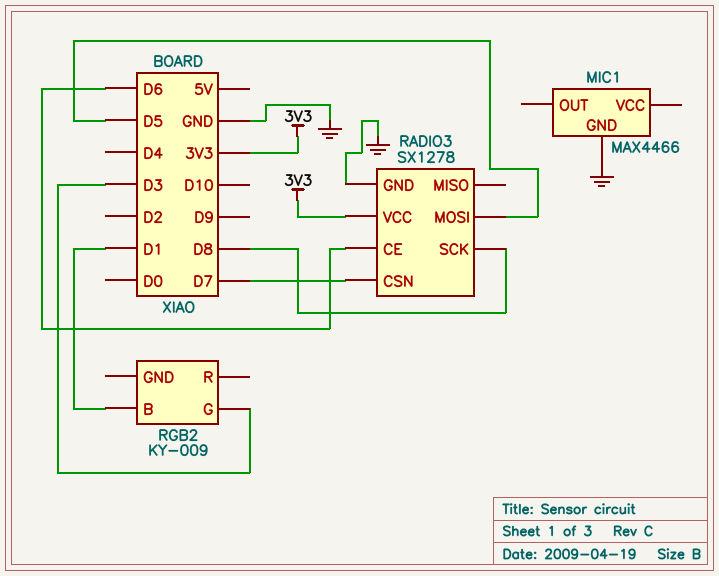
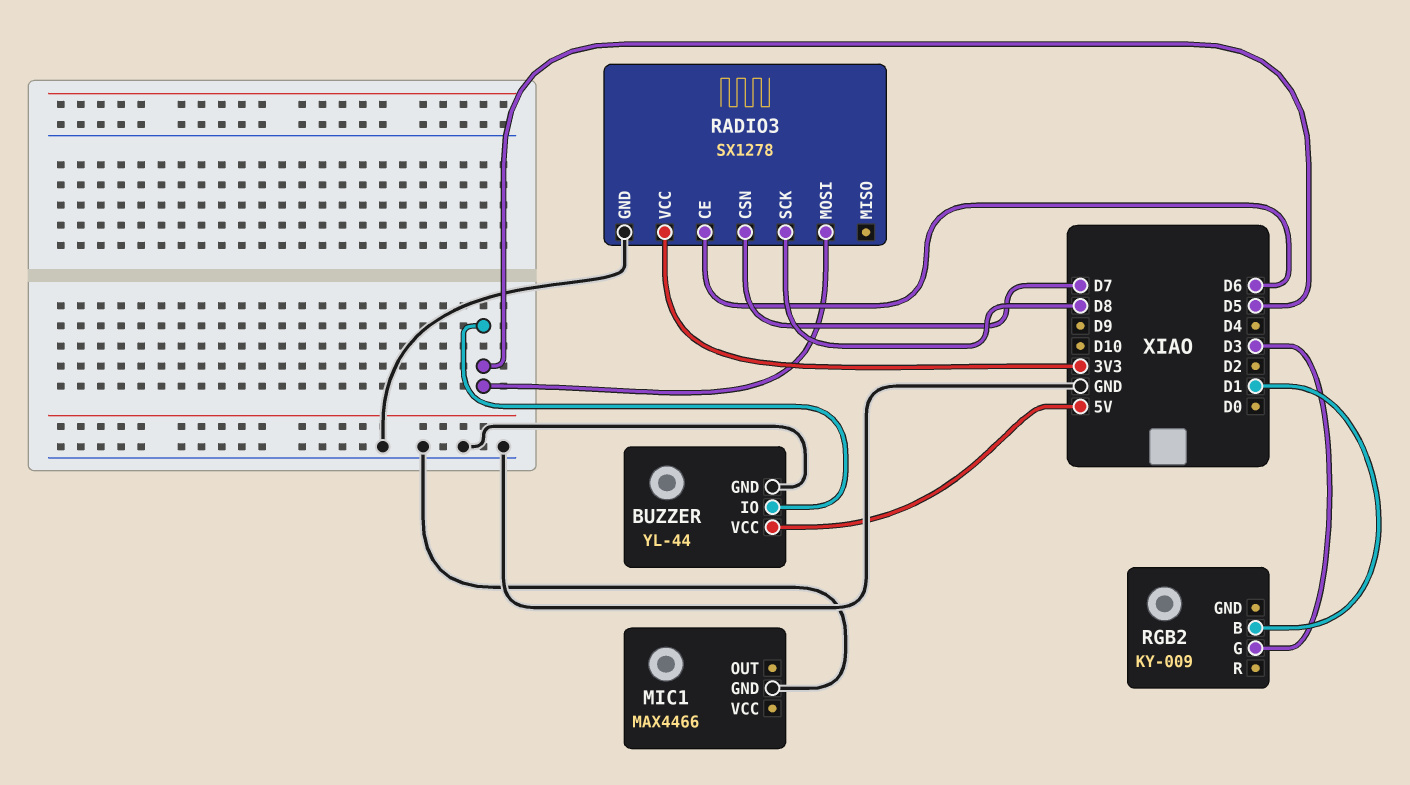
BUZZER: none -> YL-44
BUZZER pin GND: none -> GND
BUZZER pin IO: none -> D5
BUZZER pin VCC: none -> 5V

